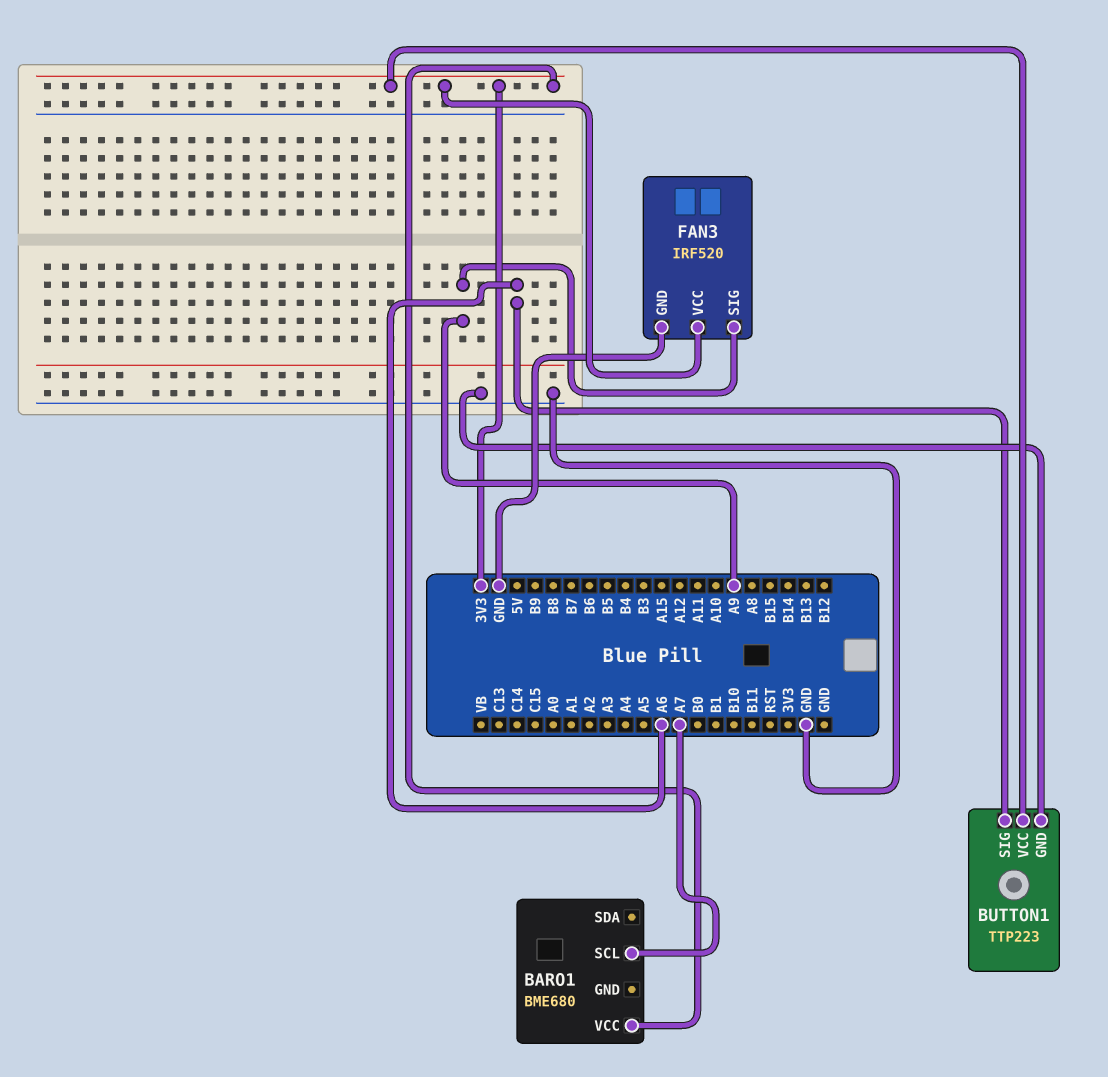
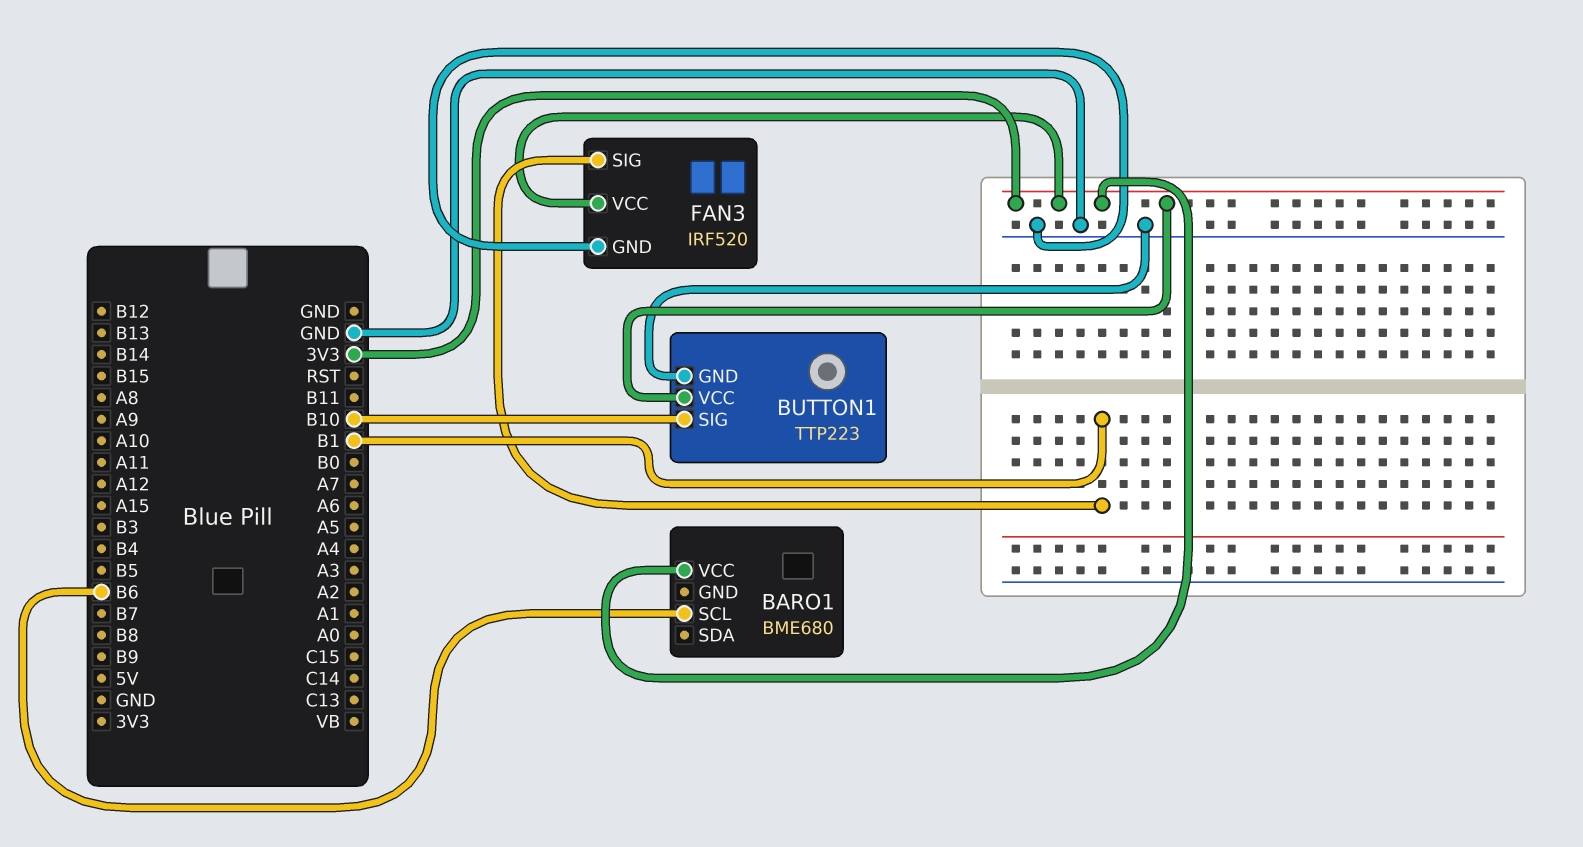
BARO1 pin SCL: A7 -> B6
BUTTON1 pin SIG: A6 -> B10
FAN3 pin SIG: A9 -> B1

